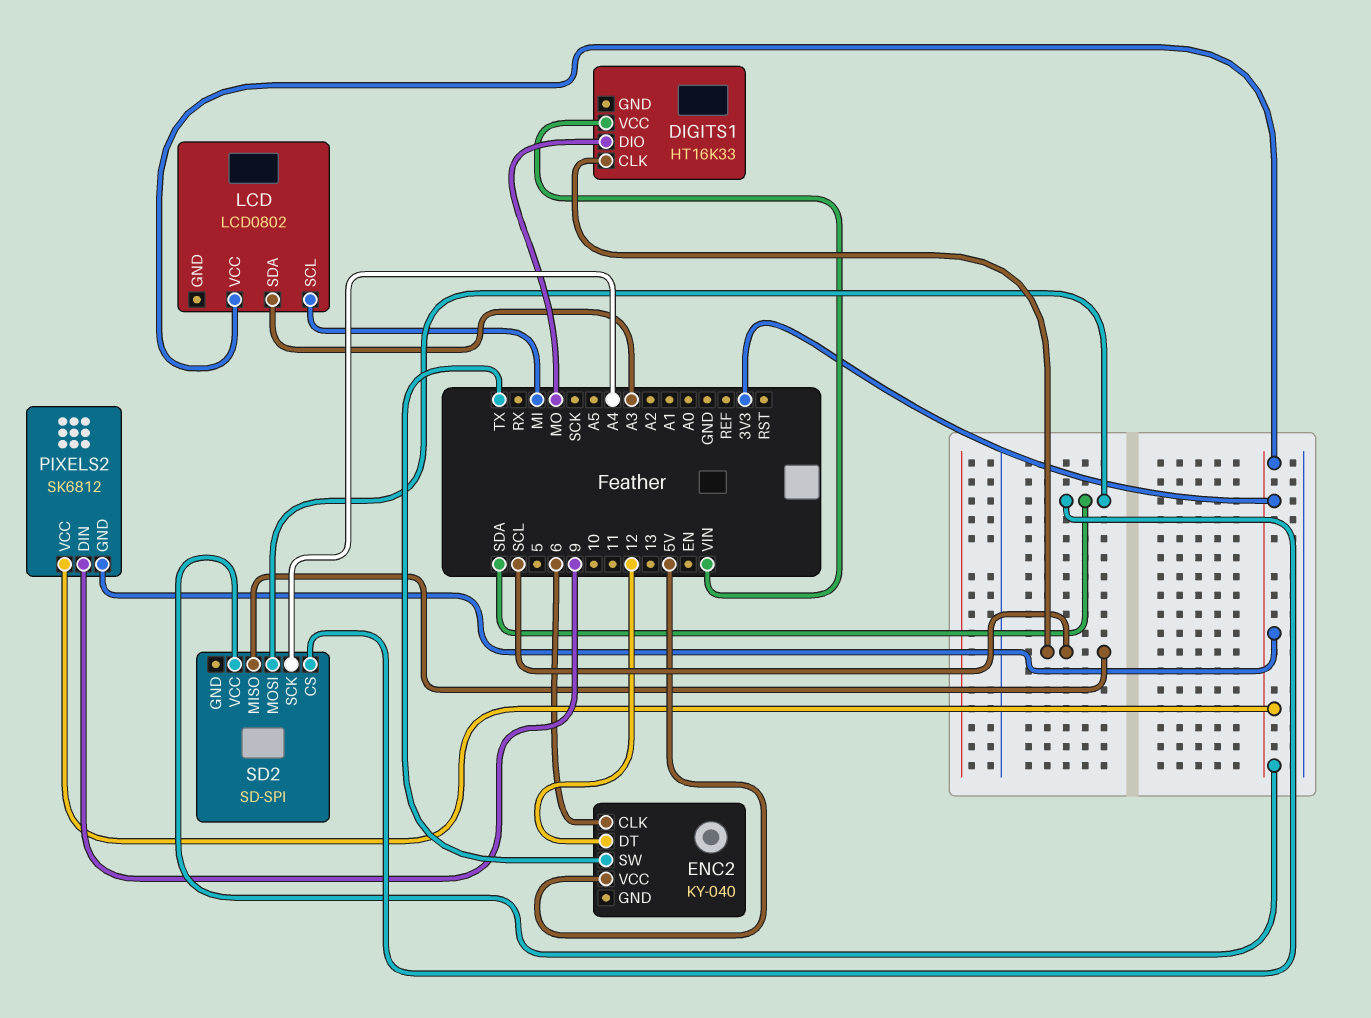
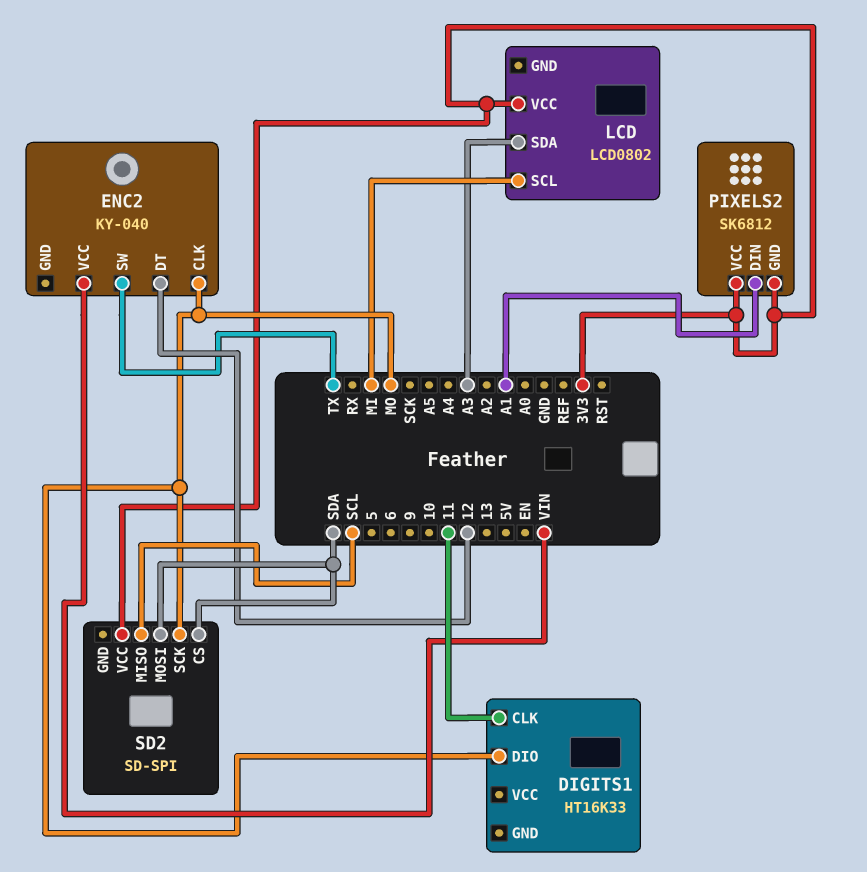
DIGITS1 pin CLK: SCL -> 11
DIGITS1 pin VCC: VIN -> none
ENC2 pin CLK: 6 -> MO
ENC2 pin VCC: 5V -> VIN
PIXELS2 pin DIN: 9 -> A1
SD2 pin SCK: A4 -> MO

